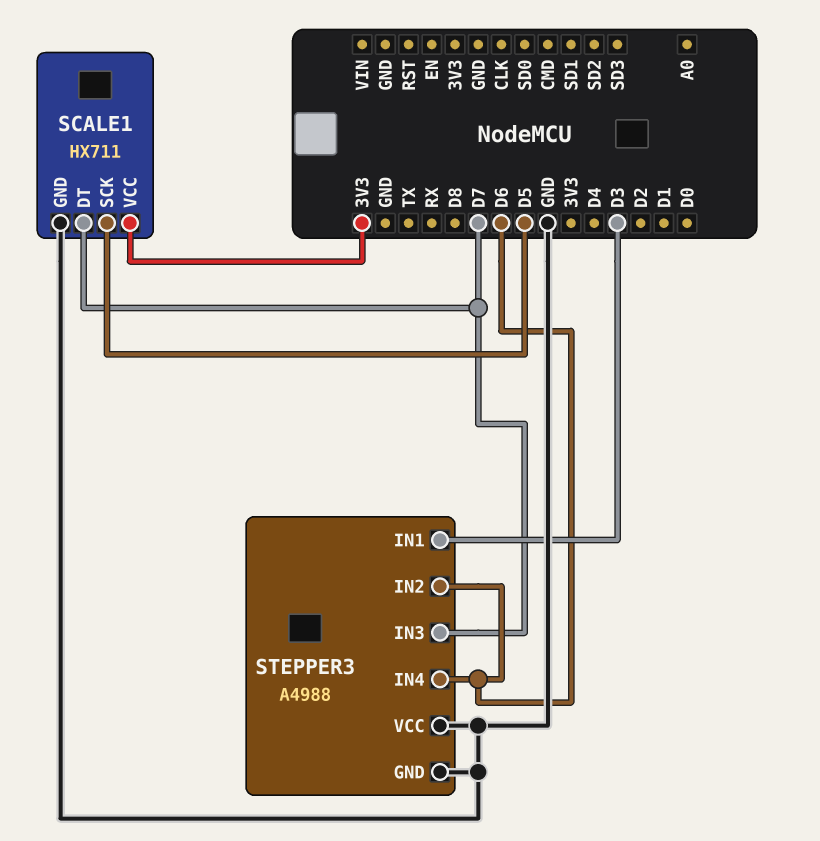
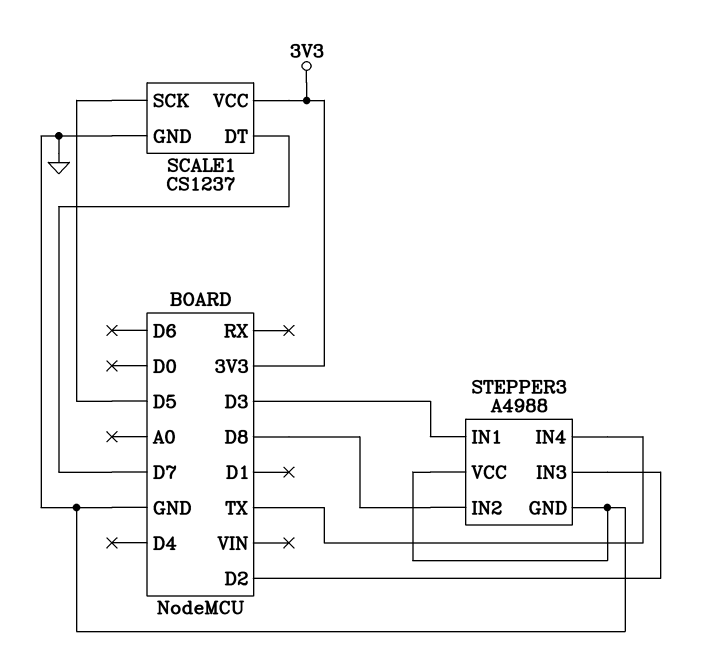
SCALE1: HX711 -> CS1237
STEPPER3 pin IN2: D6 -> D8
STEPPER3 pin IN3: D7 -> D2
STEPPER3 pin IN4: D6 -> TX

